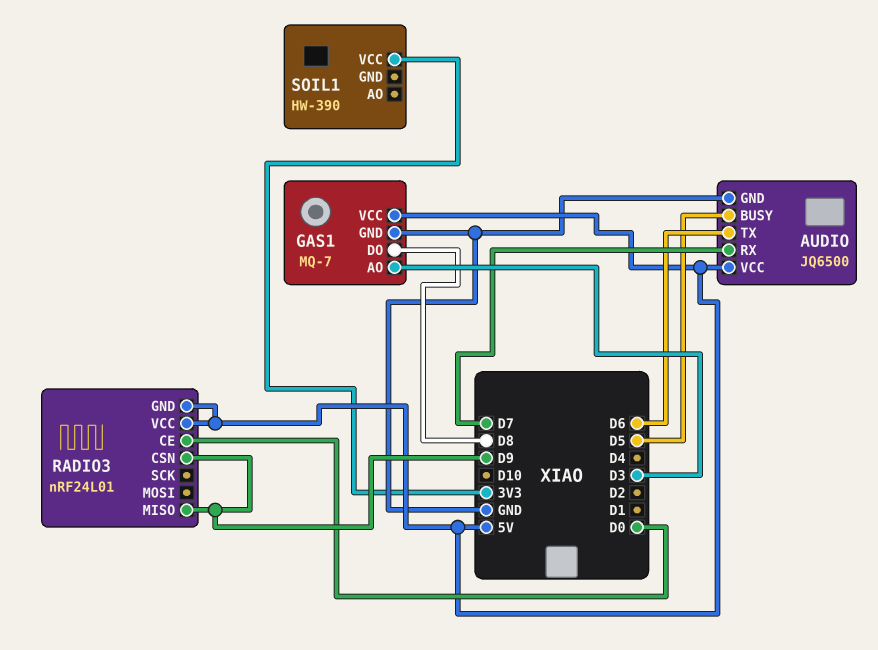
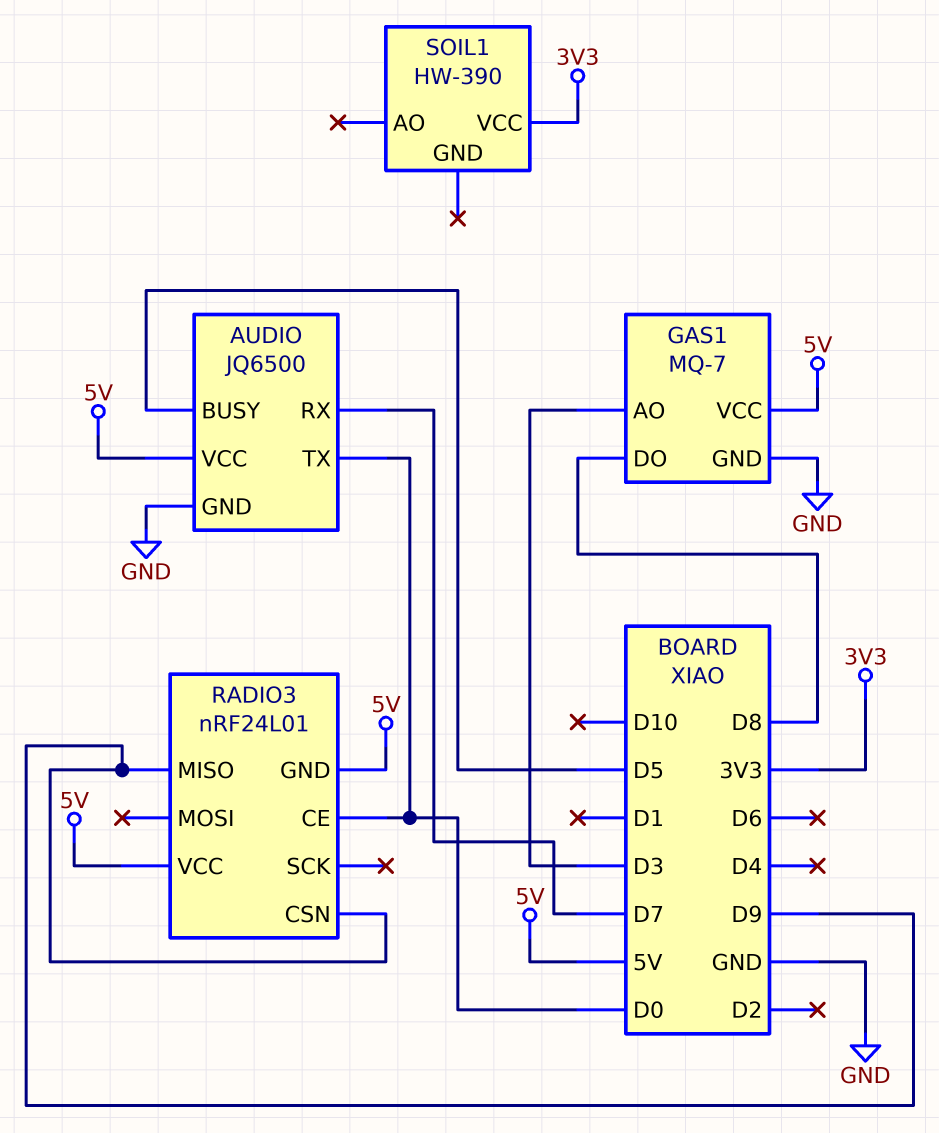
AUDIO pin TX: D6 -> D0

